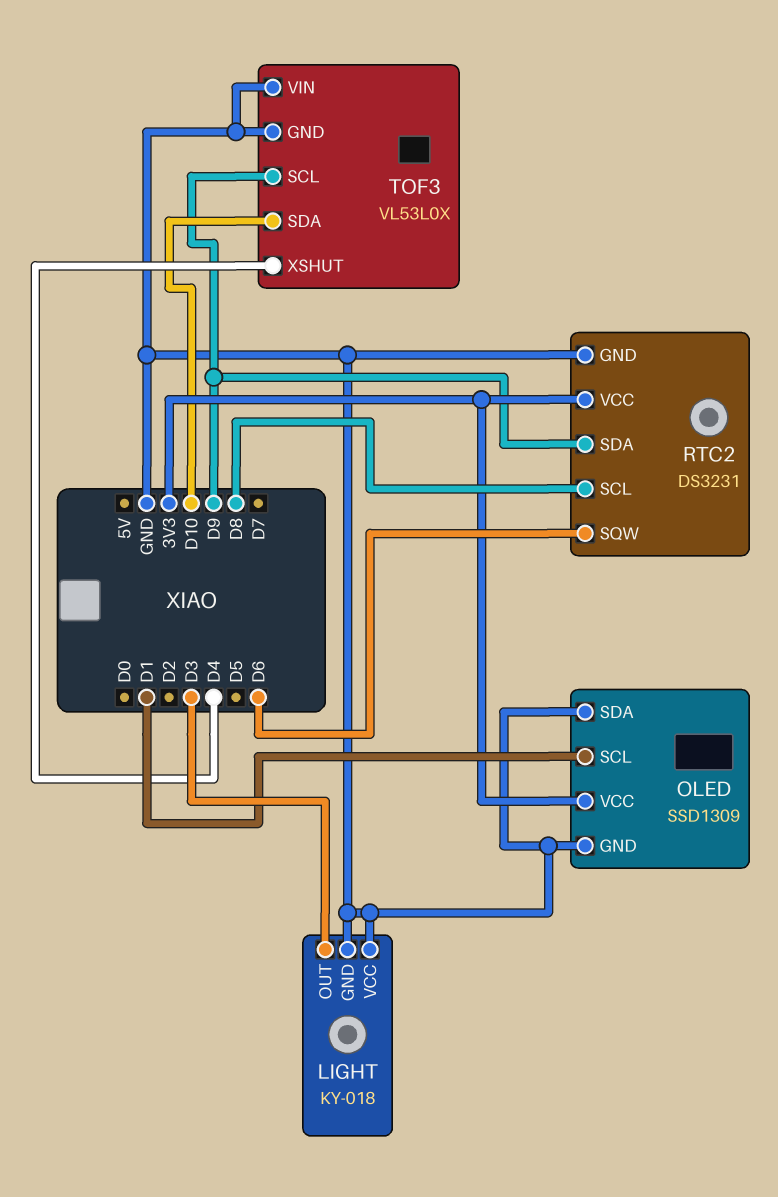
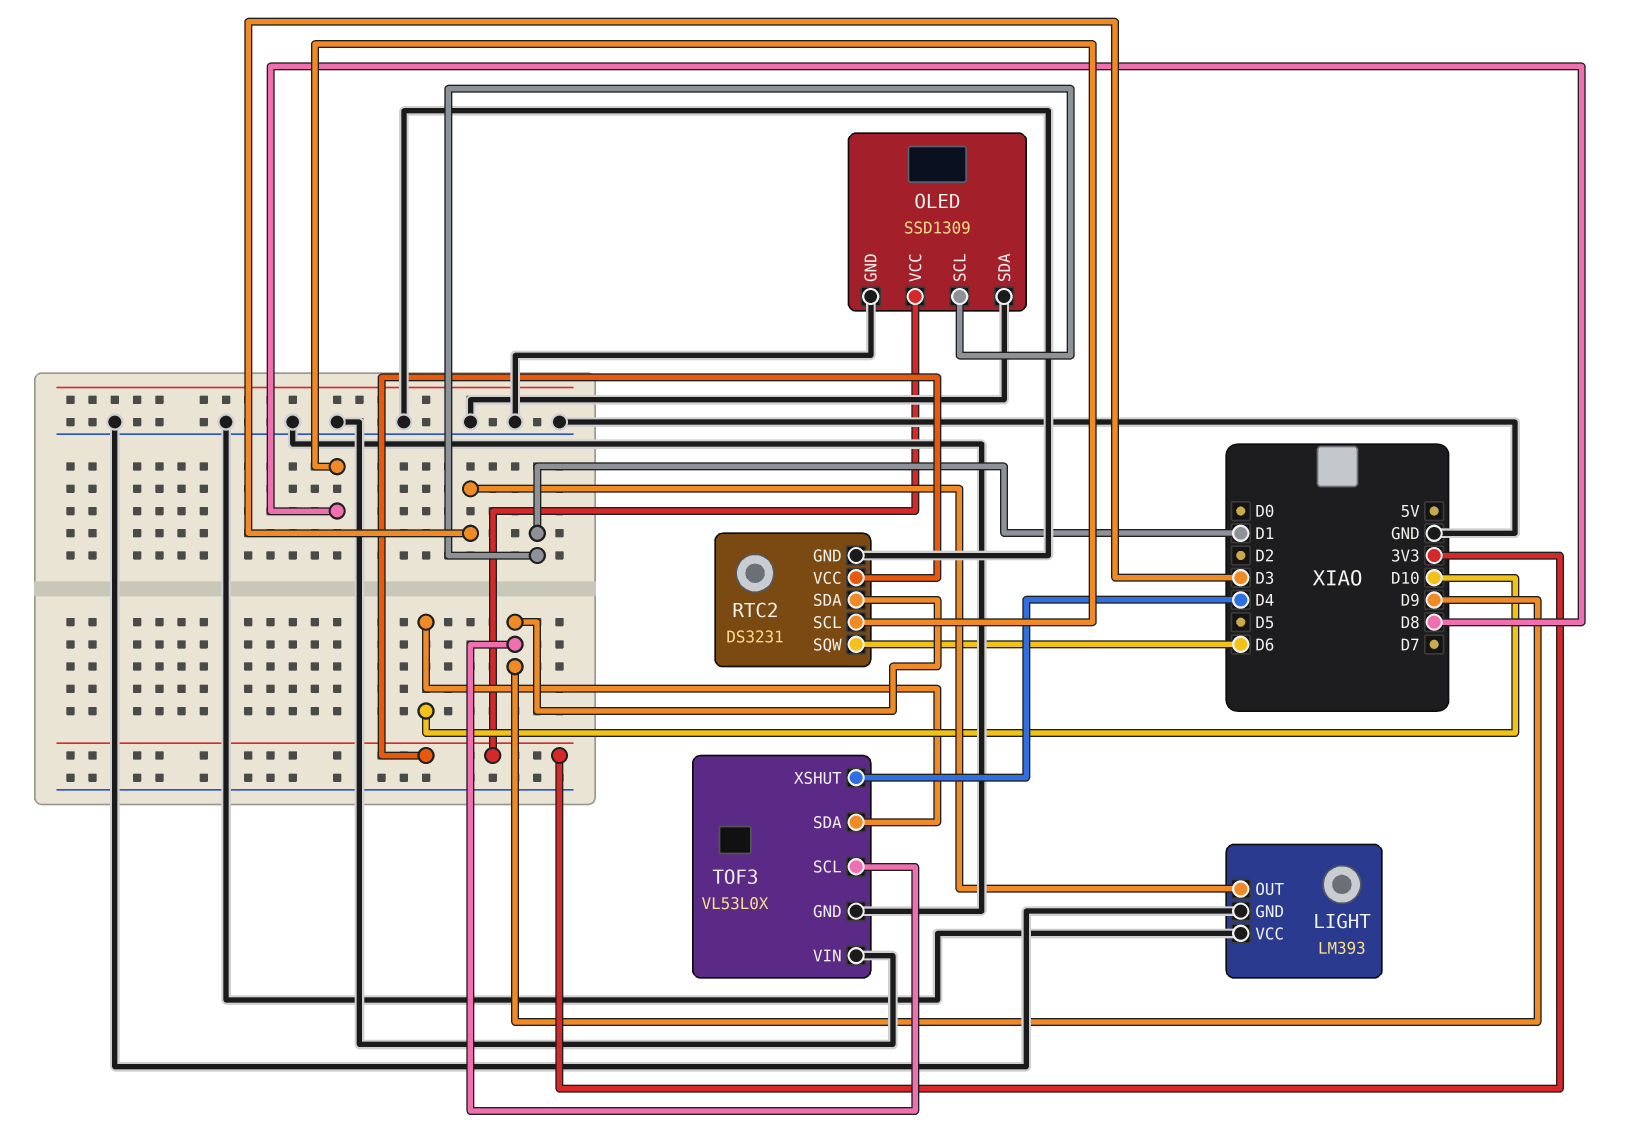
LIGHT: KY-018 -> LM393

